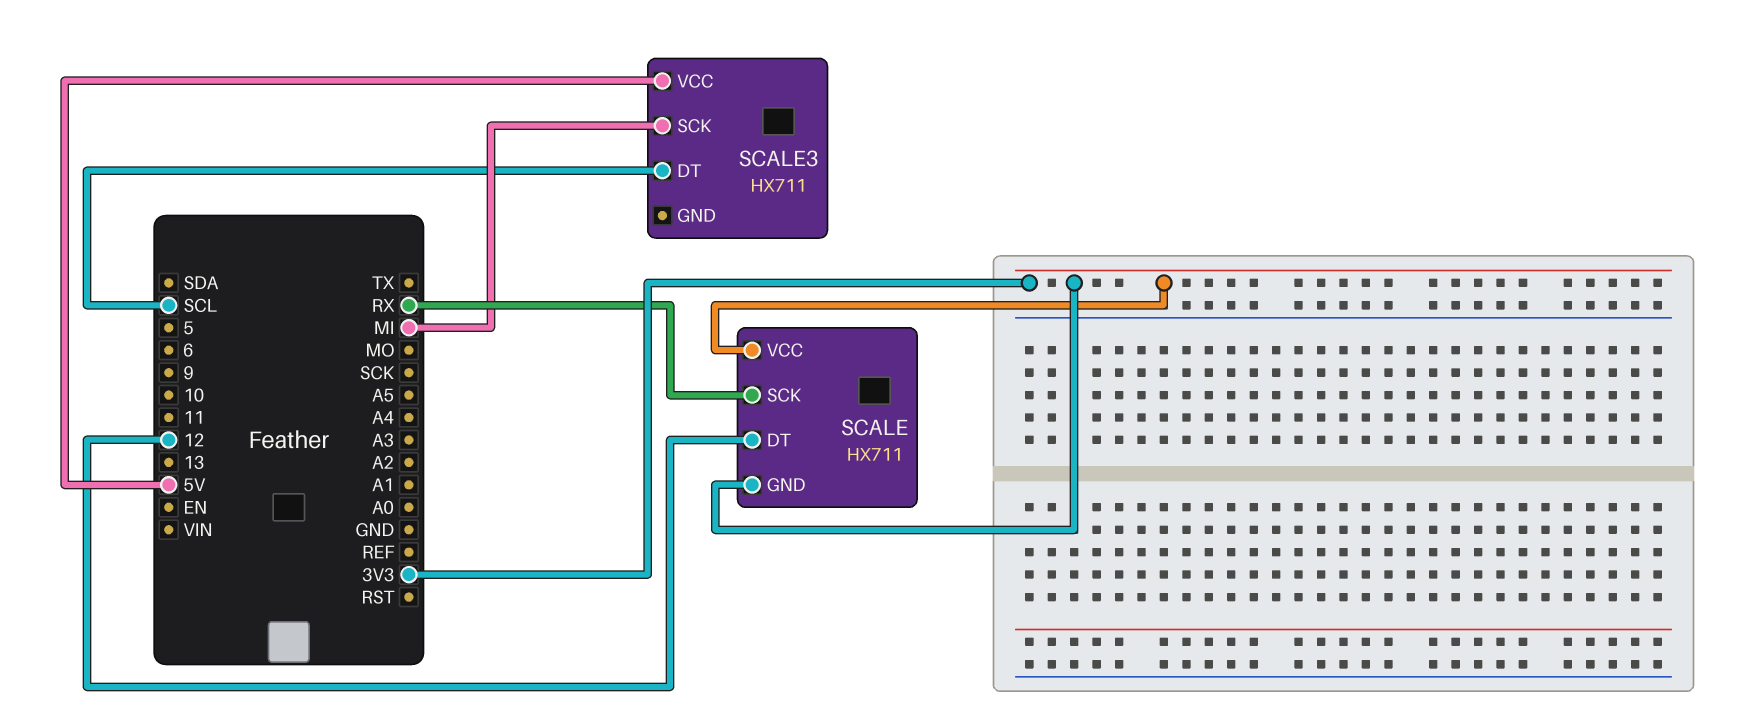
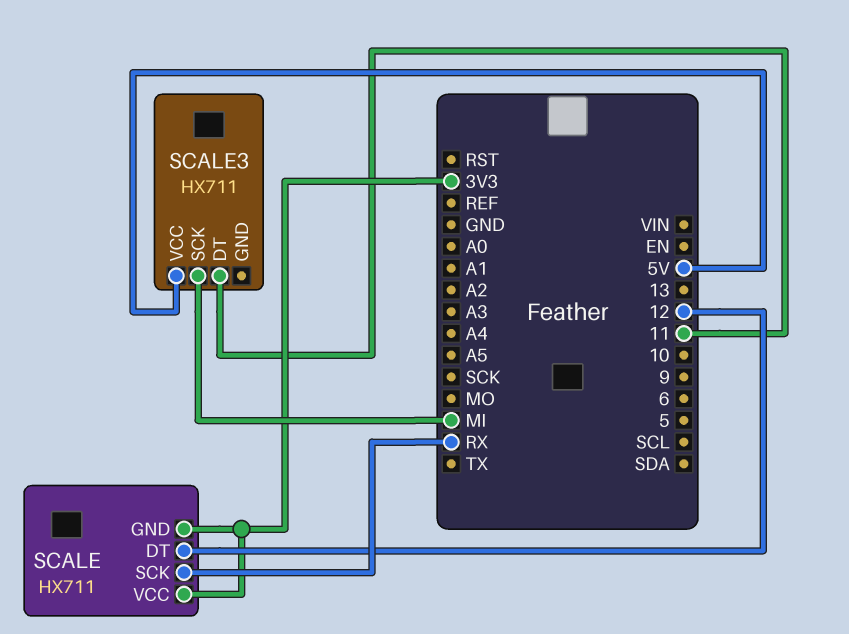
SCALE3 pin DT: SCL -> 11

